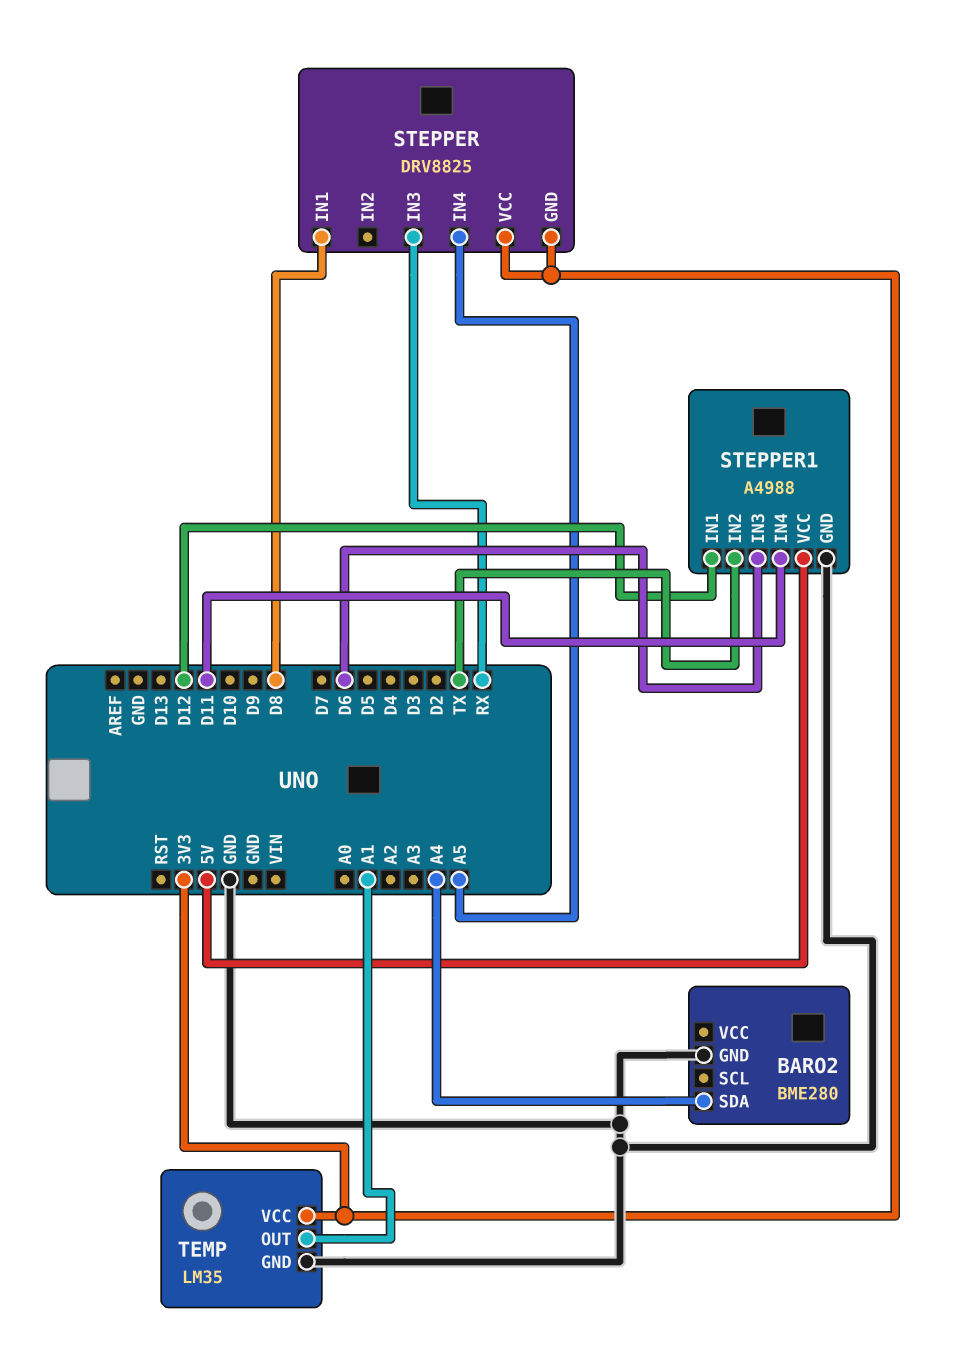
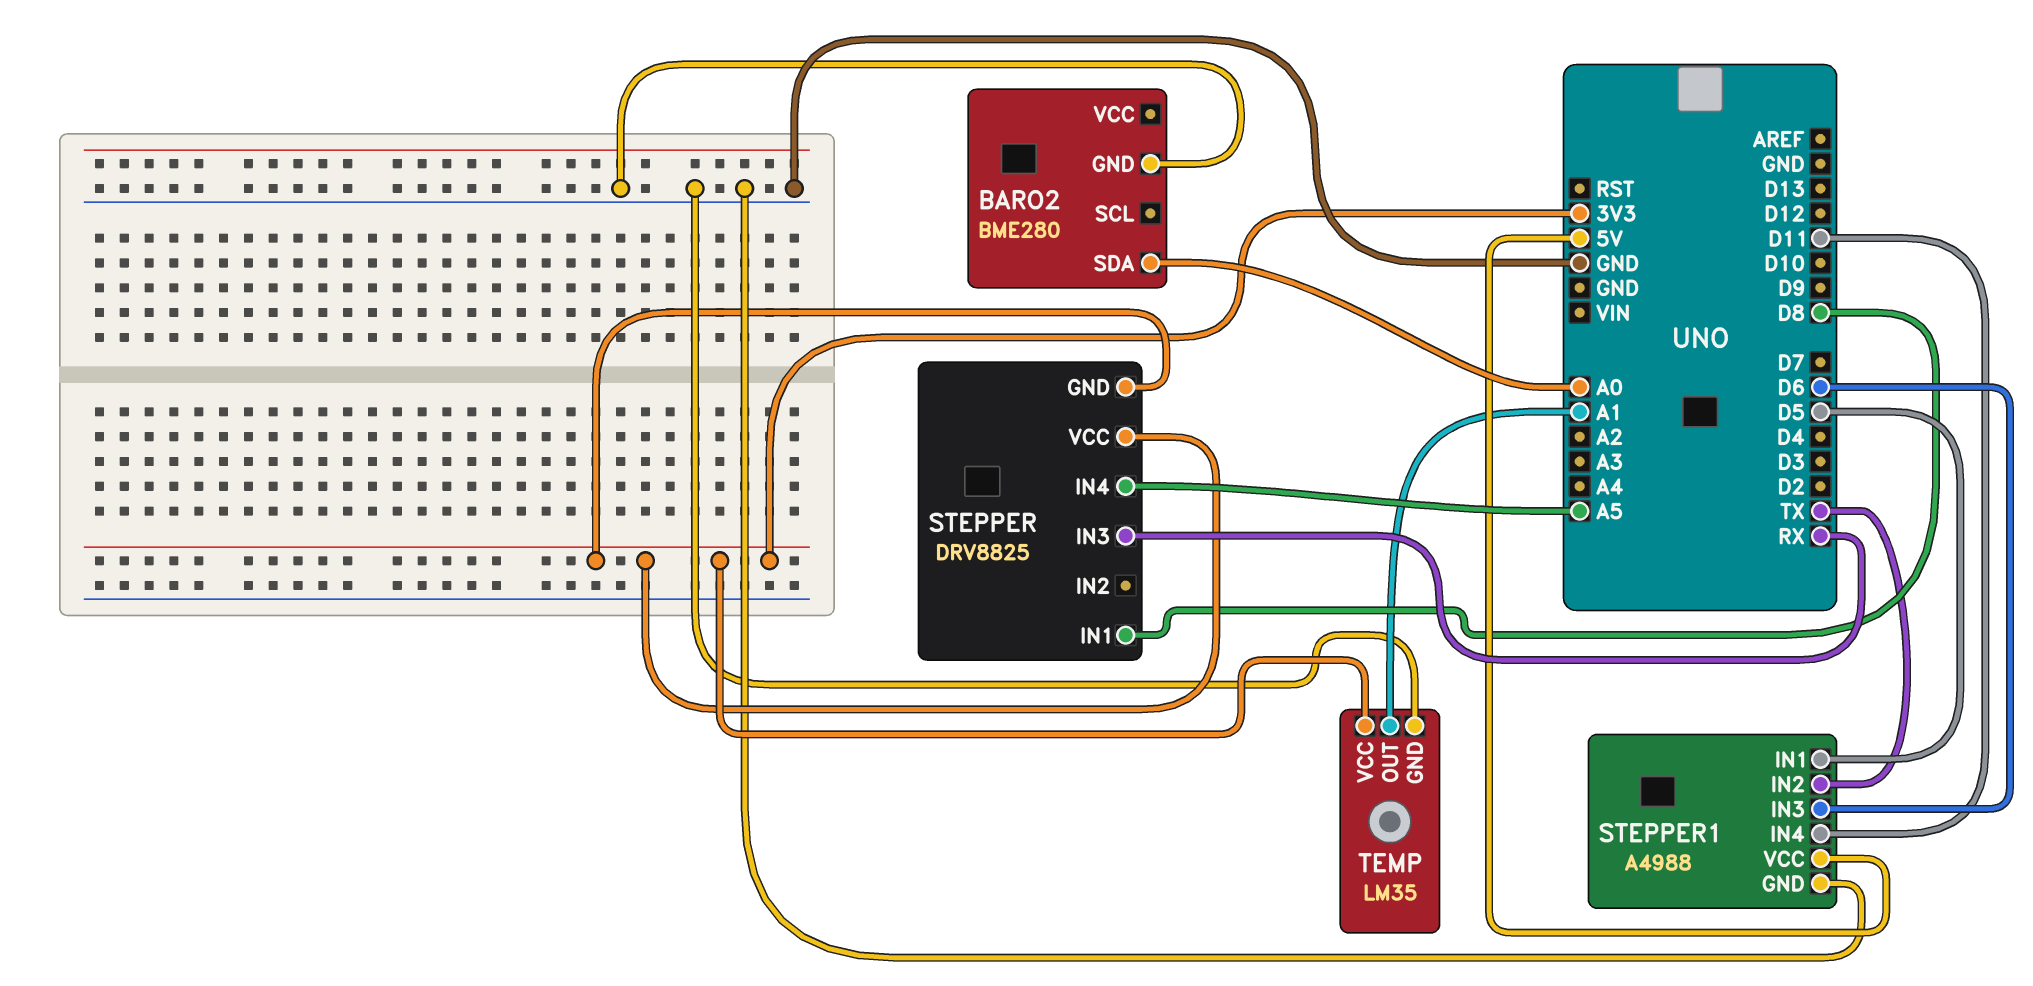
BARO2 pin SDA: A4 -> A0
STEPPER1 pin IN1: D12 -> D5

